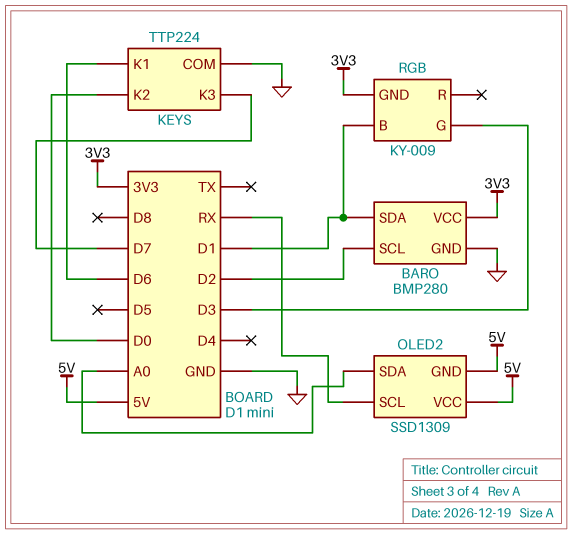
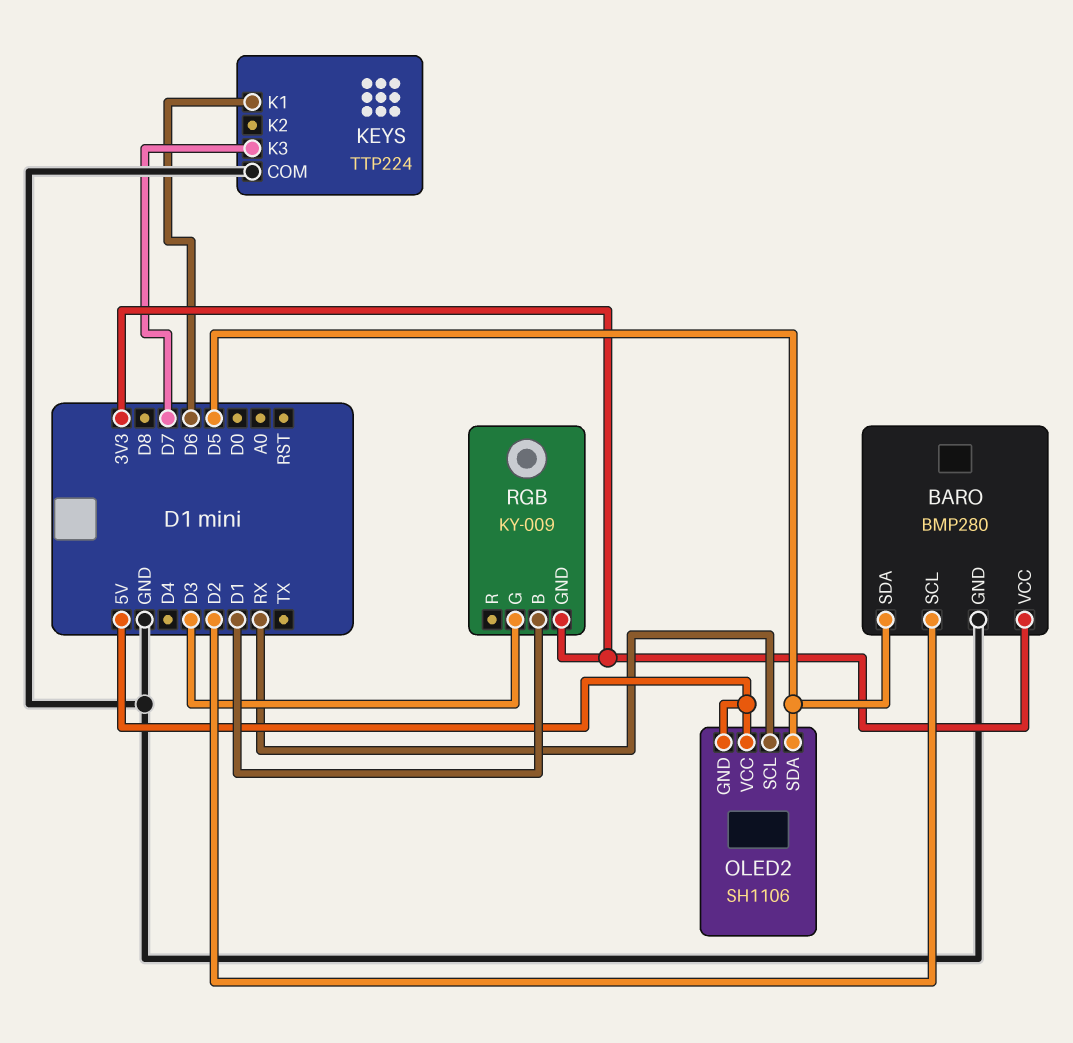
BARO pin SDA: D1 -> D5
KEYS pin K2: D0 -> none
OLED2: SSD1309 -> SH1106
OLED2 pin SDA: A0 -> D5

